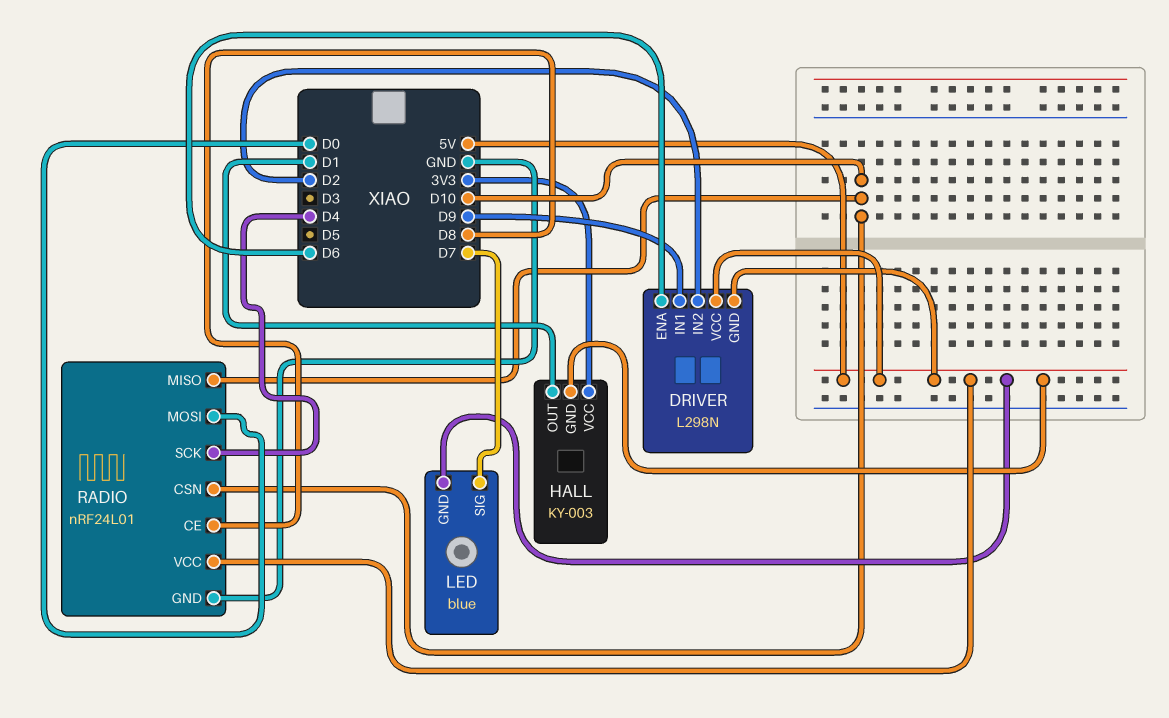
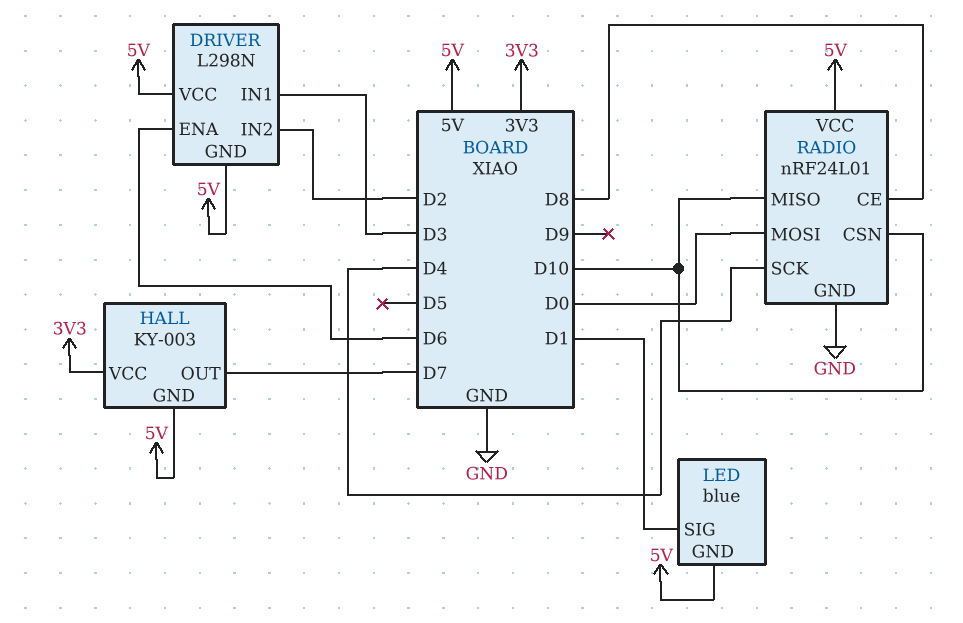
DRIVER pin IN1: D9 -> D3
HALL pin OUT: D1 -> D7
LED pin SIG: D7 -> D1

